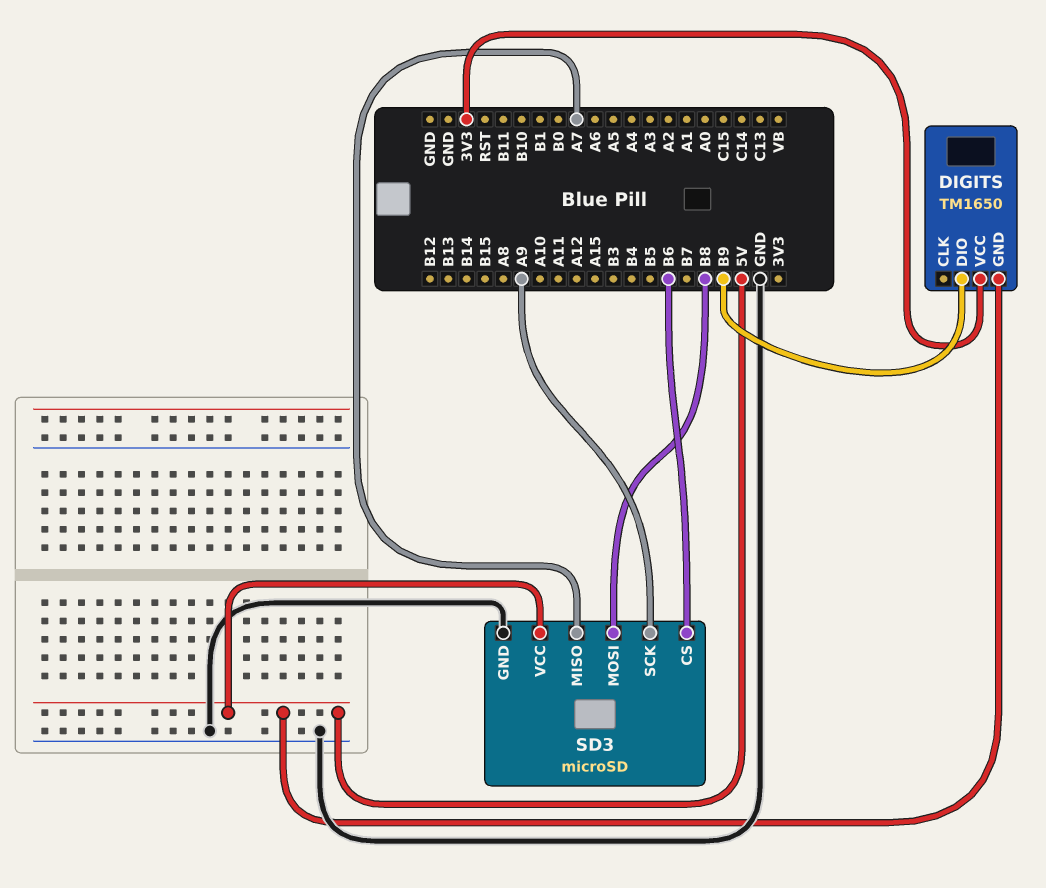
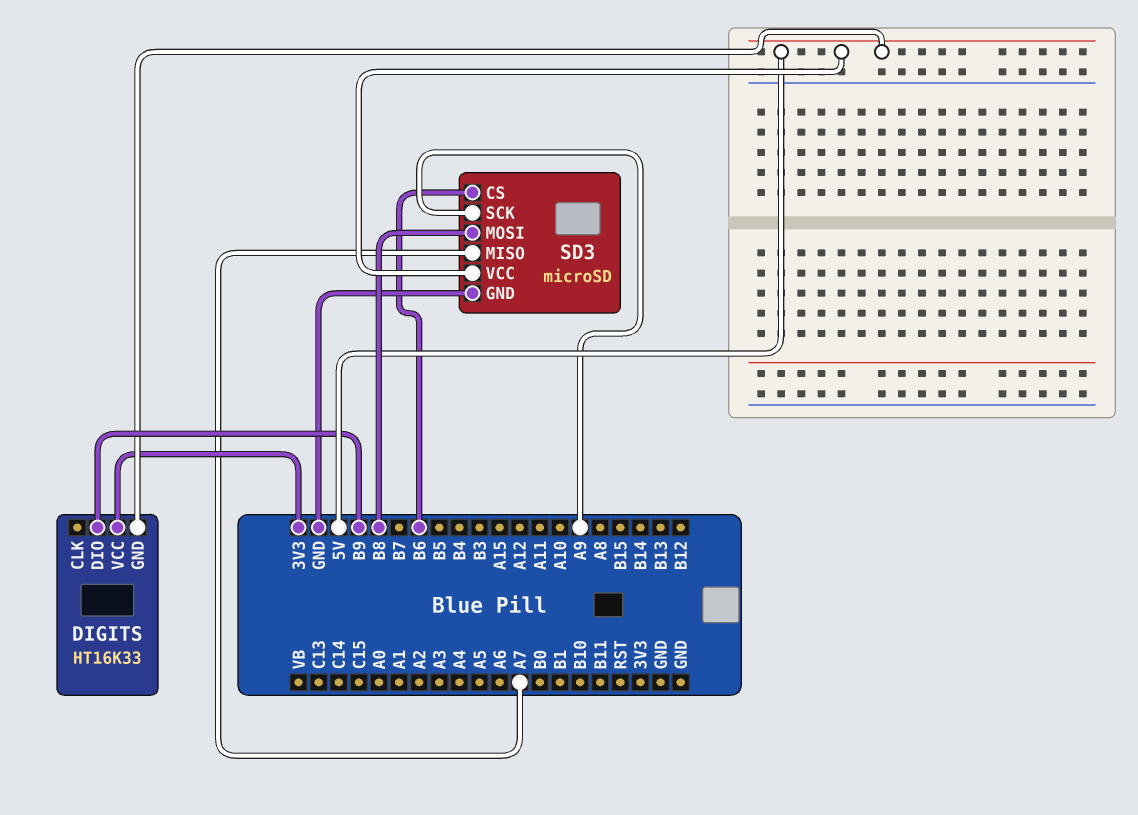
DIGITS: TM1650 -> HT16K33

